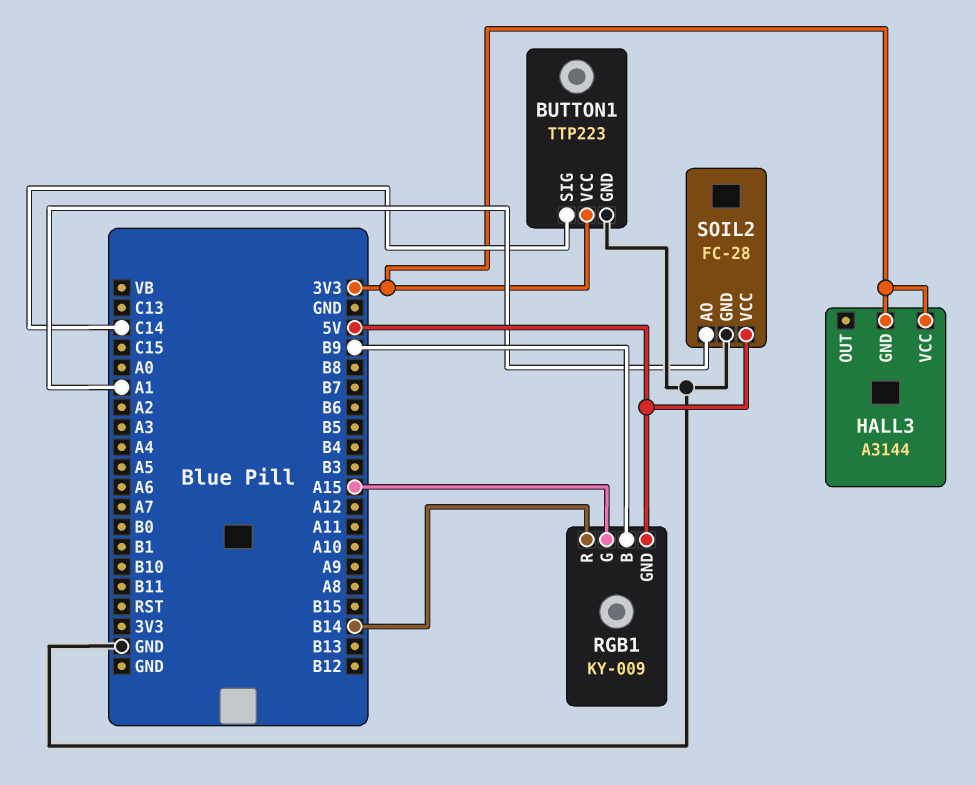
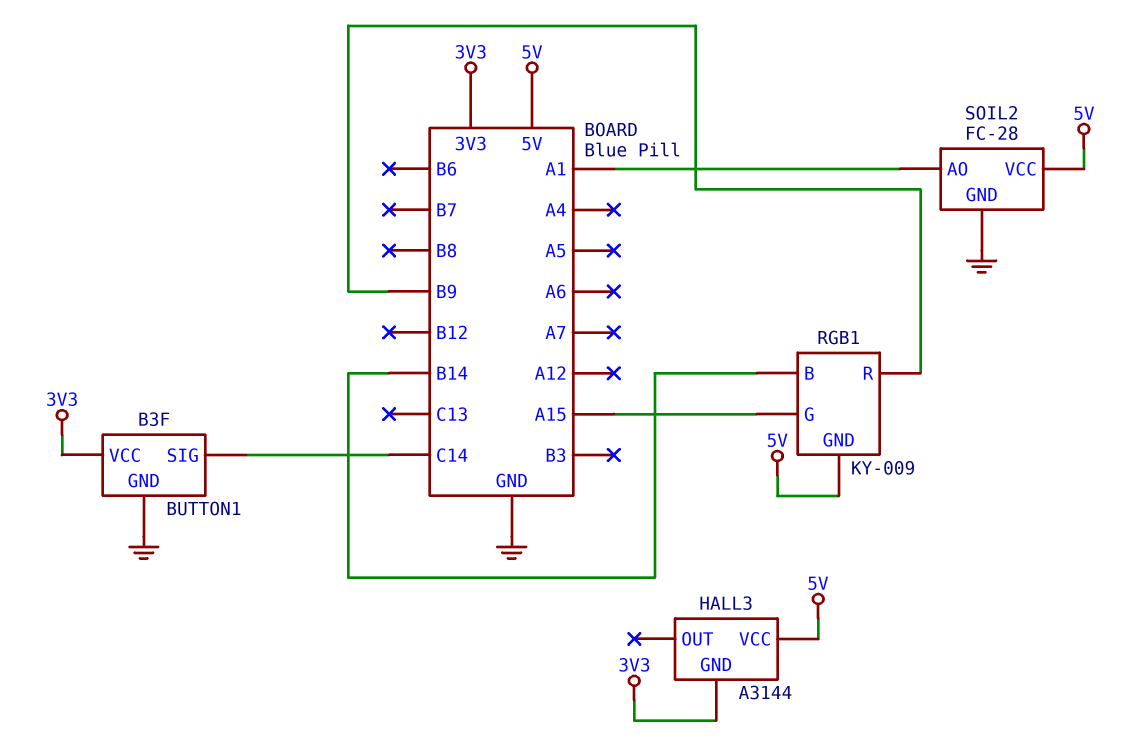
BUTTON1: TTP223 -> B3F
HALL3 pin VCC: 3V3 -> 5V
RGB1 pin B: B9 -> B14
RGB1 pin R: B14 -> B9

